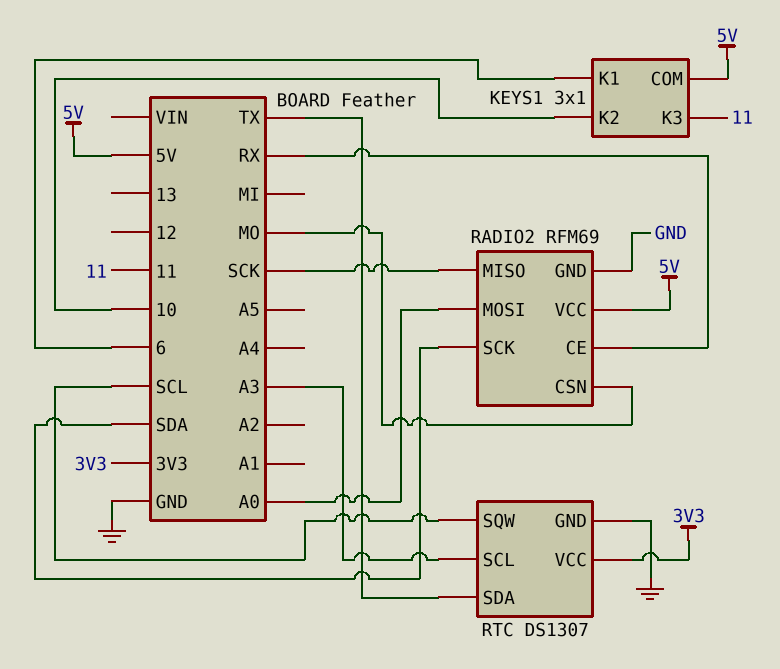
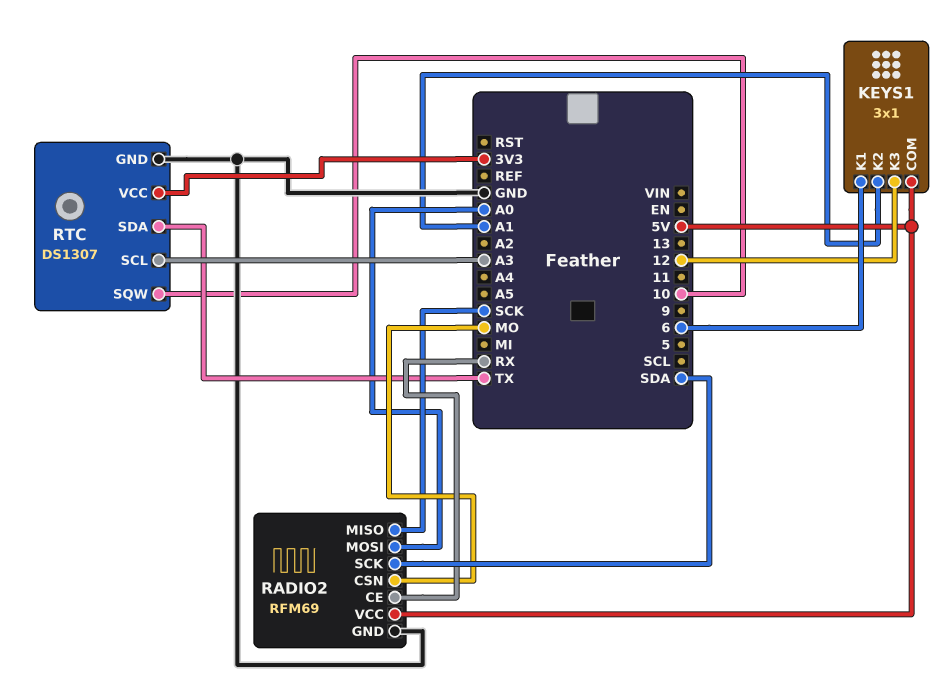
KEYS1 pin K2: 10 -> A1
KEYS1 pin K3: 11 -> 12
RTC pin SQW: SCL -> 10

